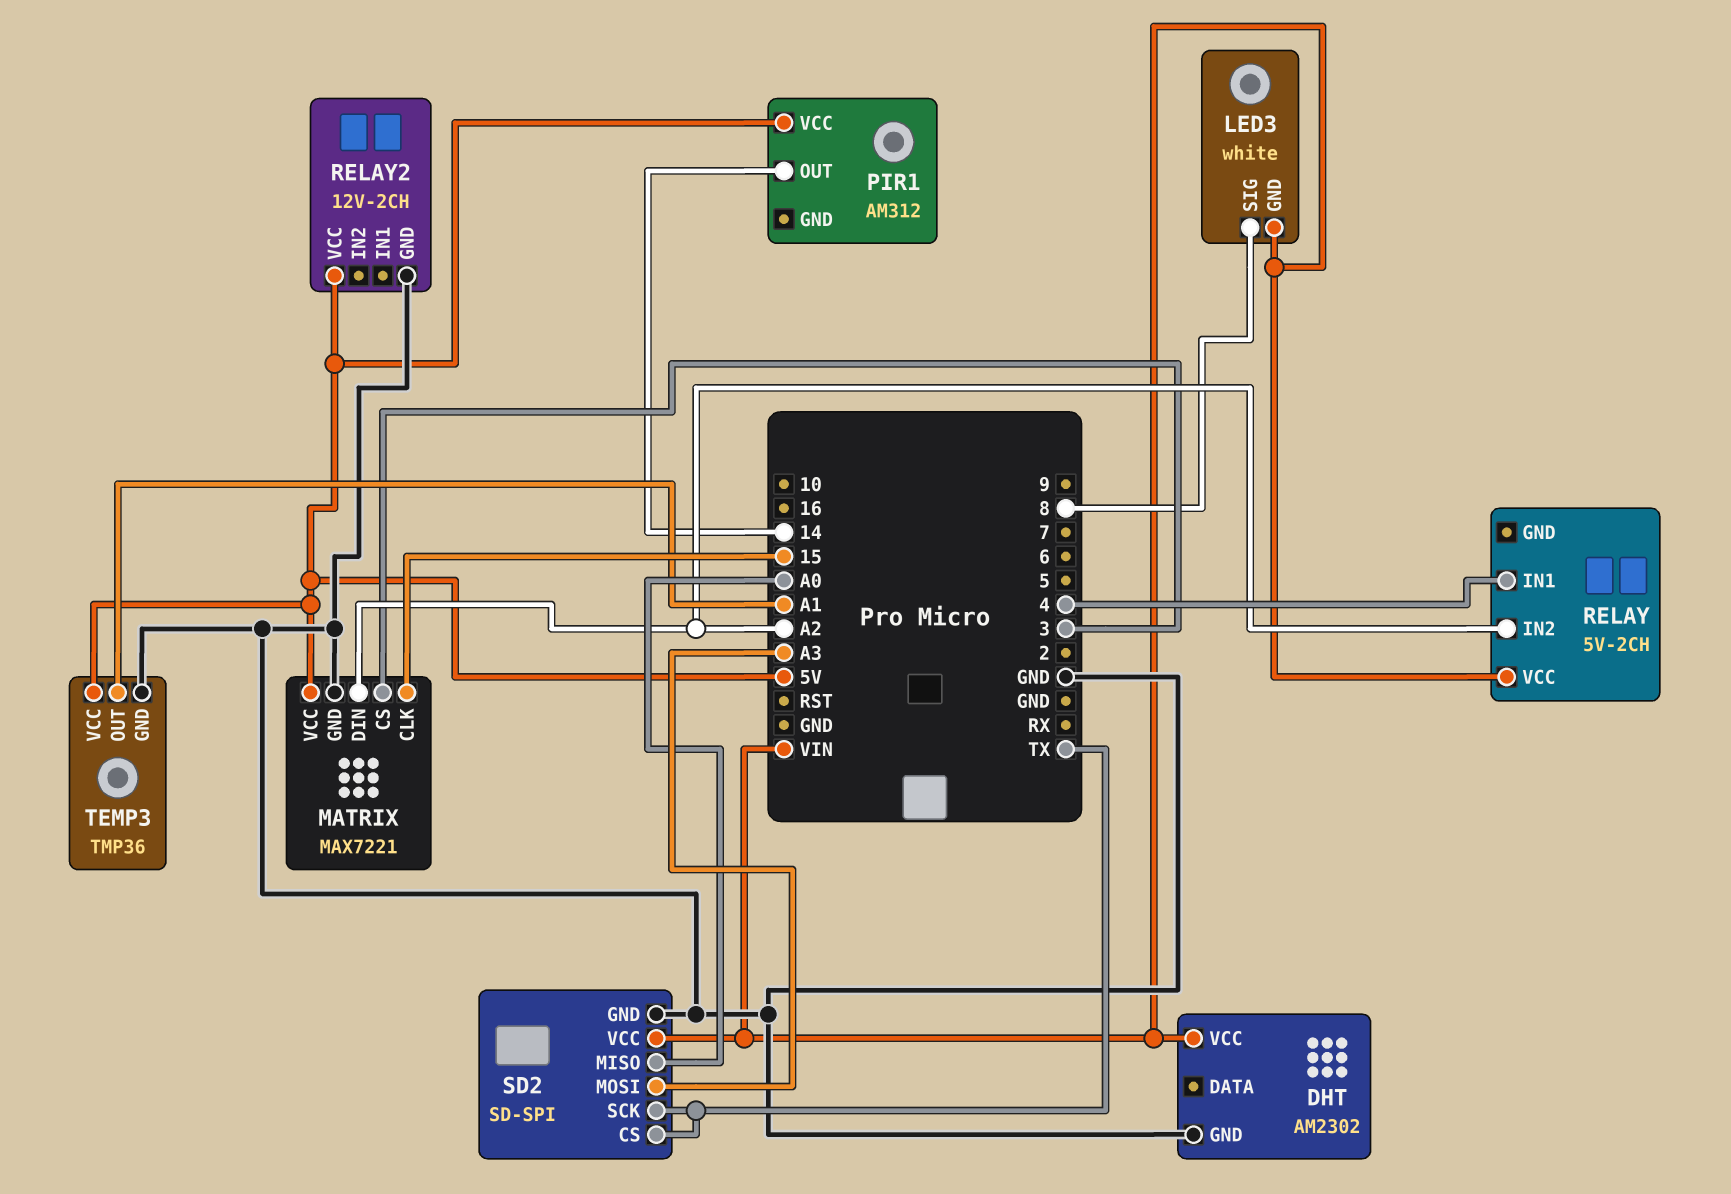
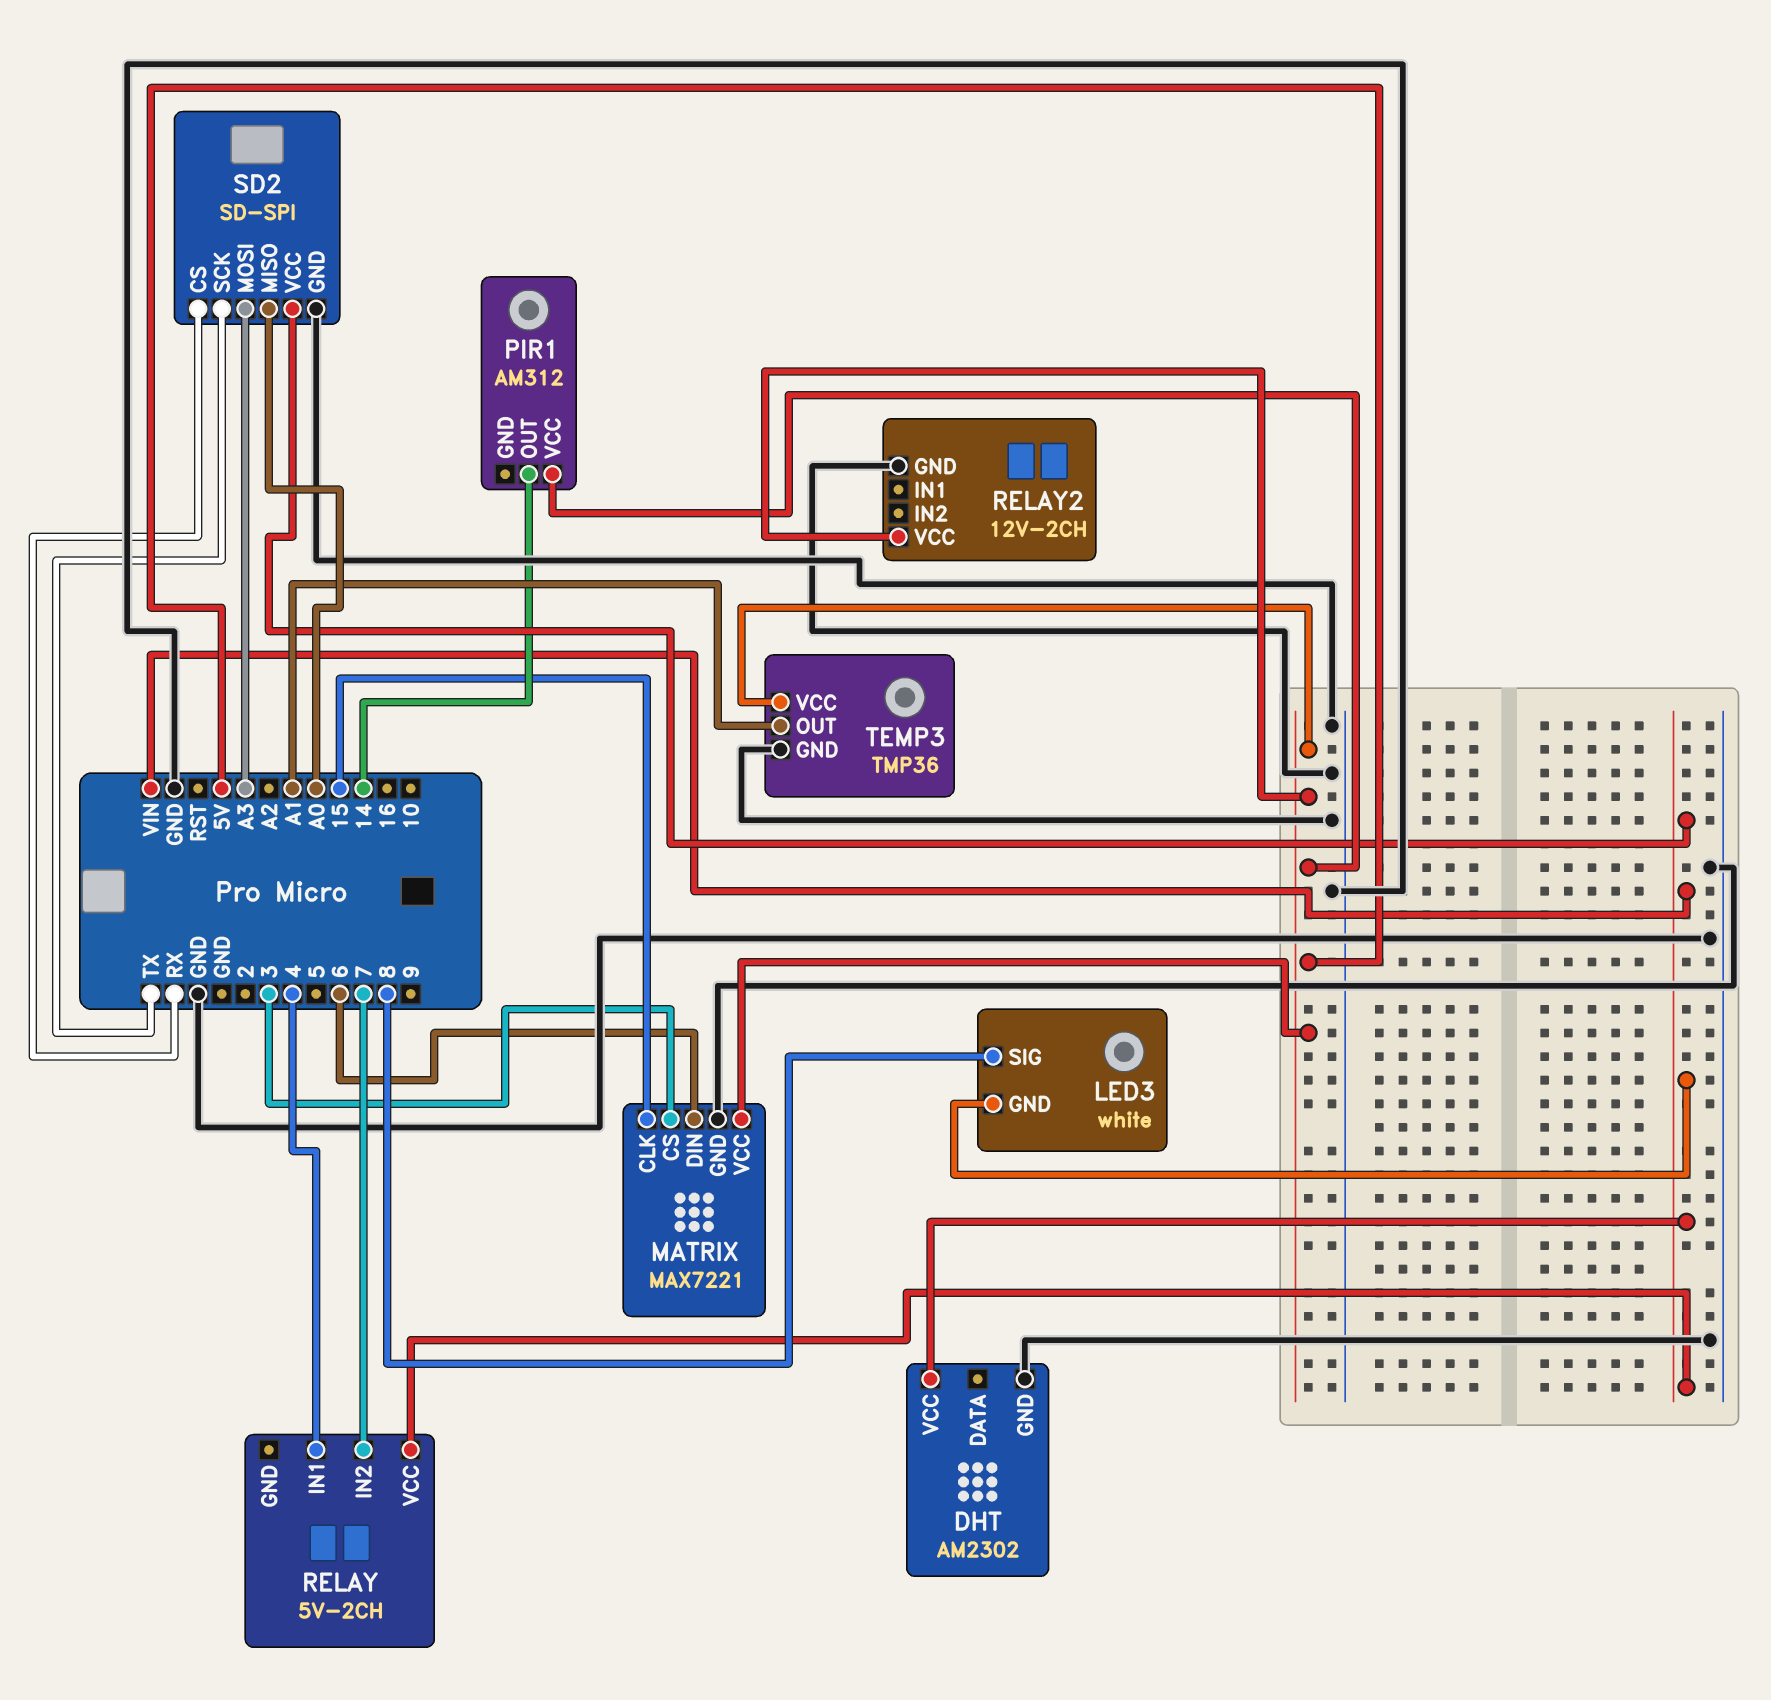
MATRIX pin DIN: A2 -> 6
RELAY pin IN2: A2 -> 7
SD2 pin CS: TX -> RX

